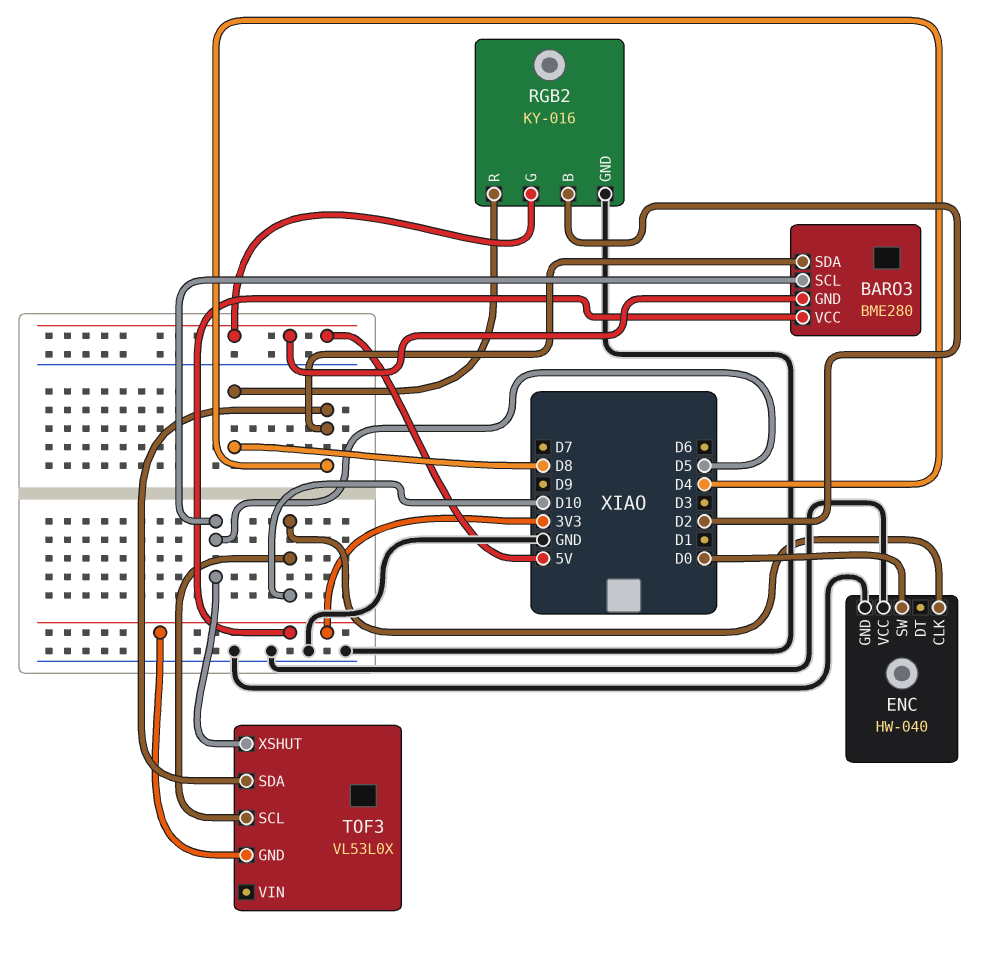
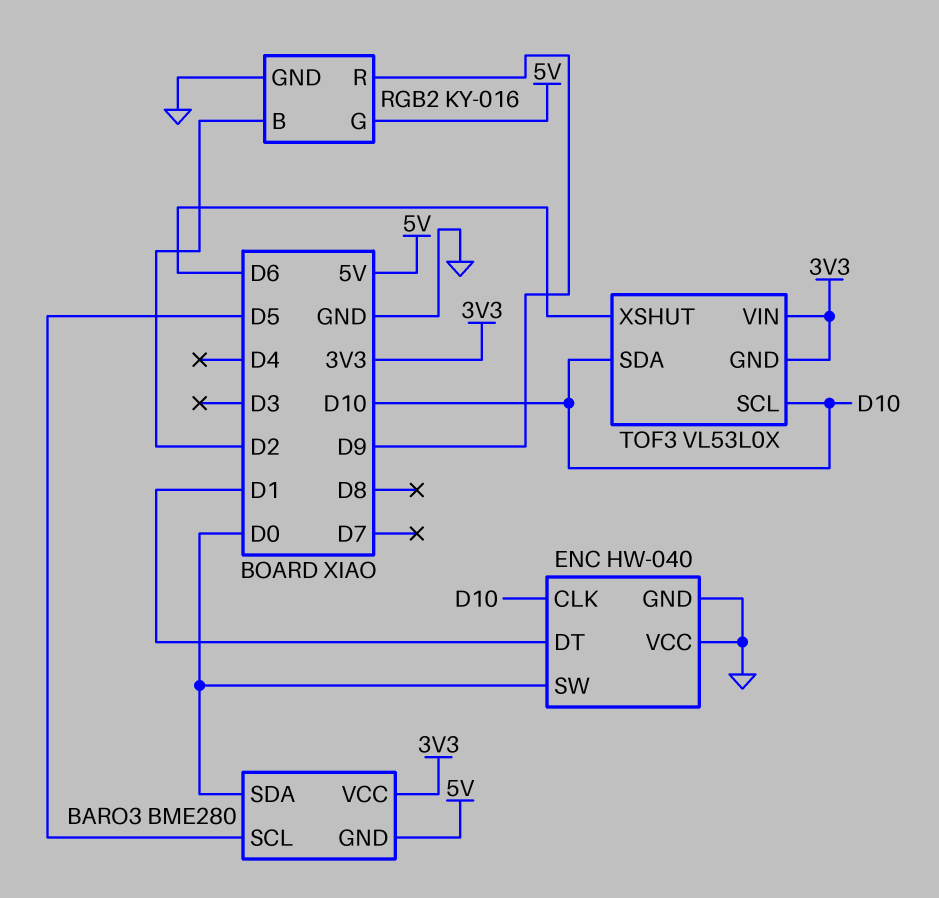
BARO3 pin SDA: D4 -> D0
ENC pin DT: none -> D1
RGB2 pin R: D8 -> D9
TOF3 pin SDA: D4 -> D10
TOF3 pin VIN: none -> 3V3
TOF3 pin XSHUT: D5 -> D6

